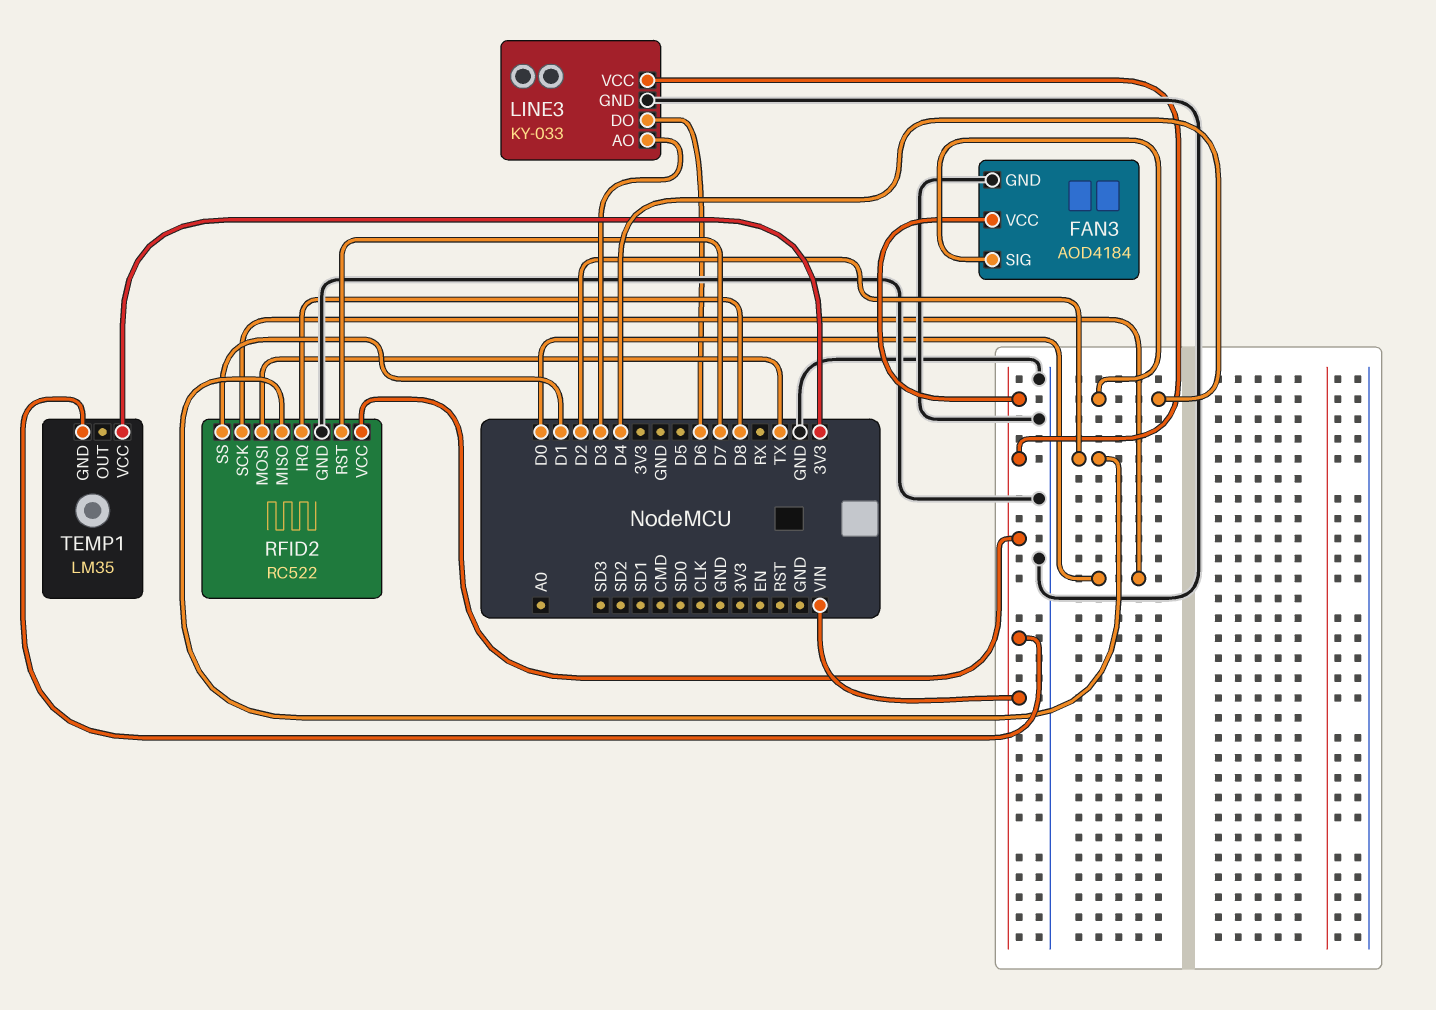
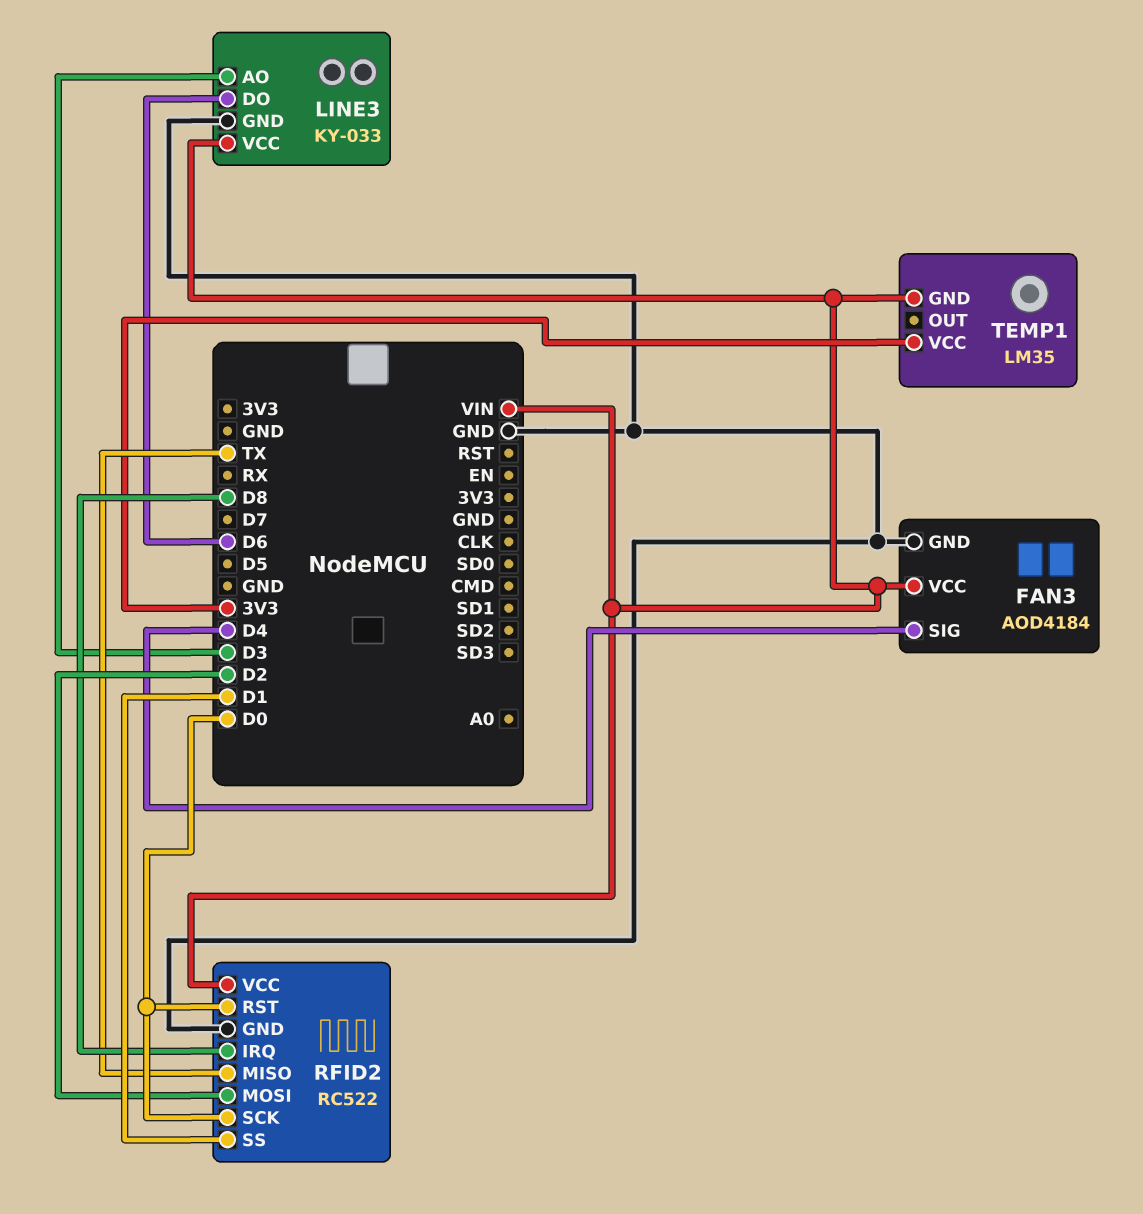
RFID2 pin MISO: D2 -> TX
RFID2 pin MOSI: TX -> D2
RFID2 pin RST: D7 -> D0

